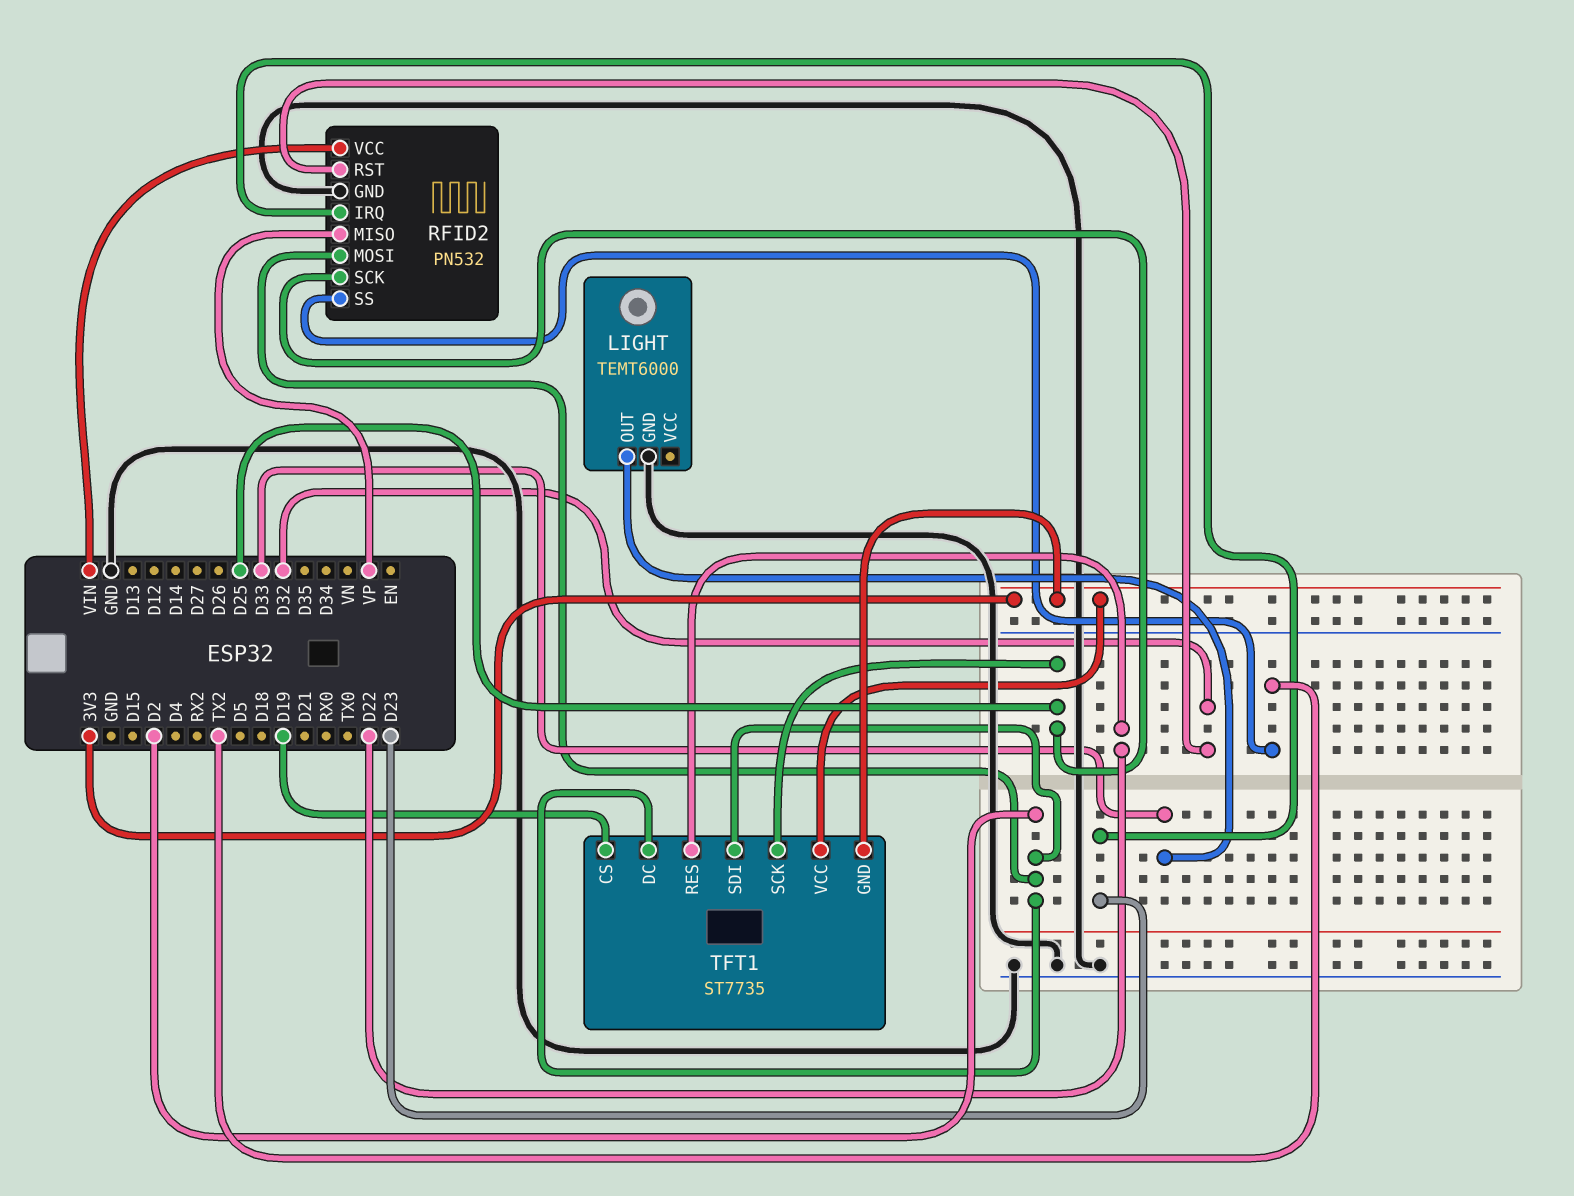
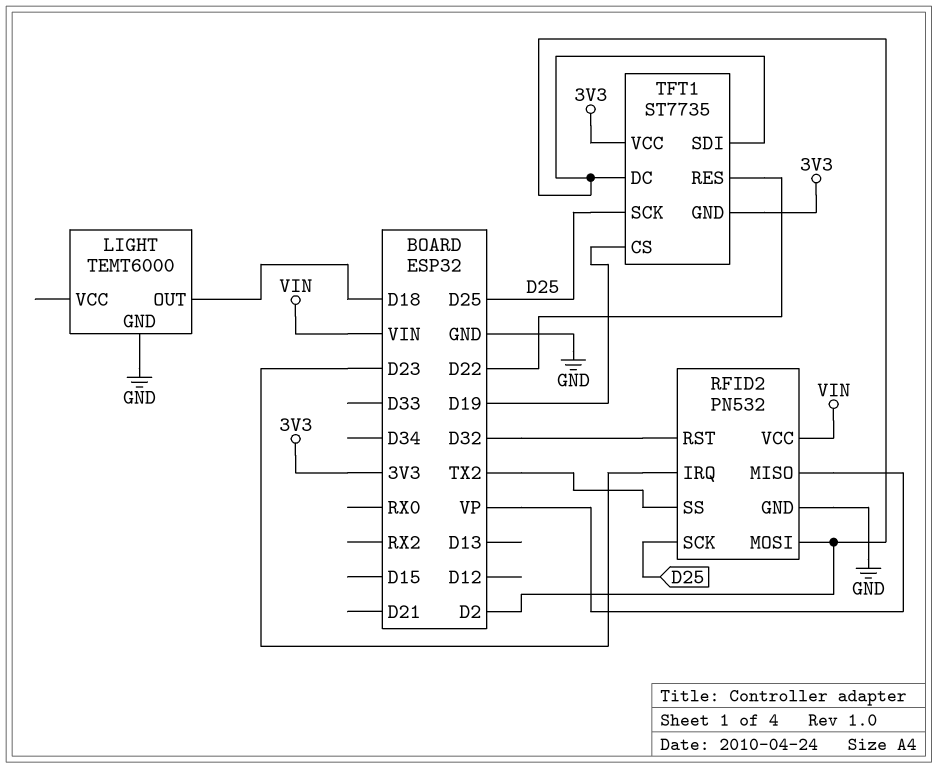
LIGHT pin OUT: D33 -> D18

